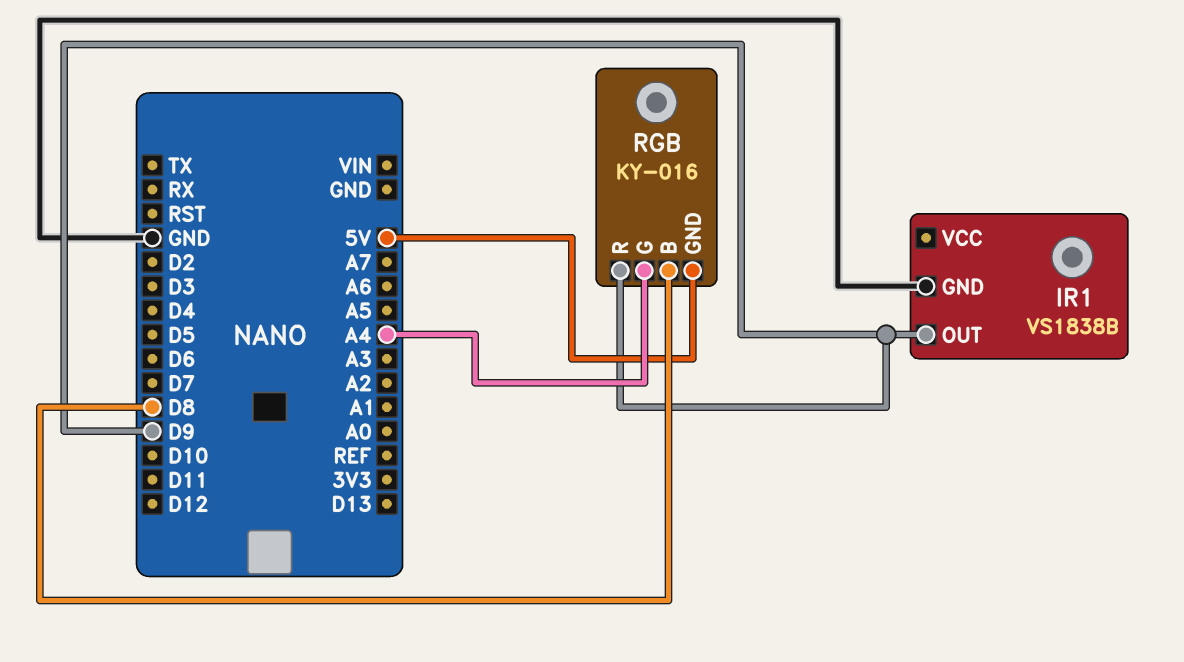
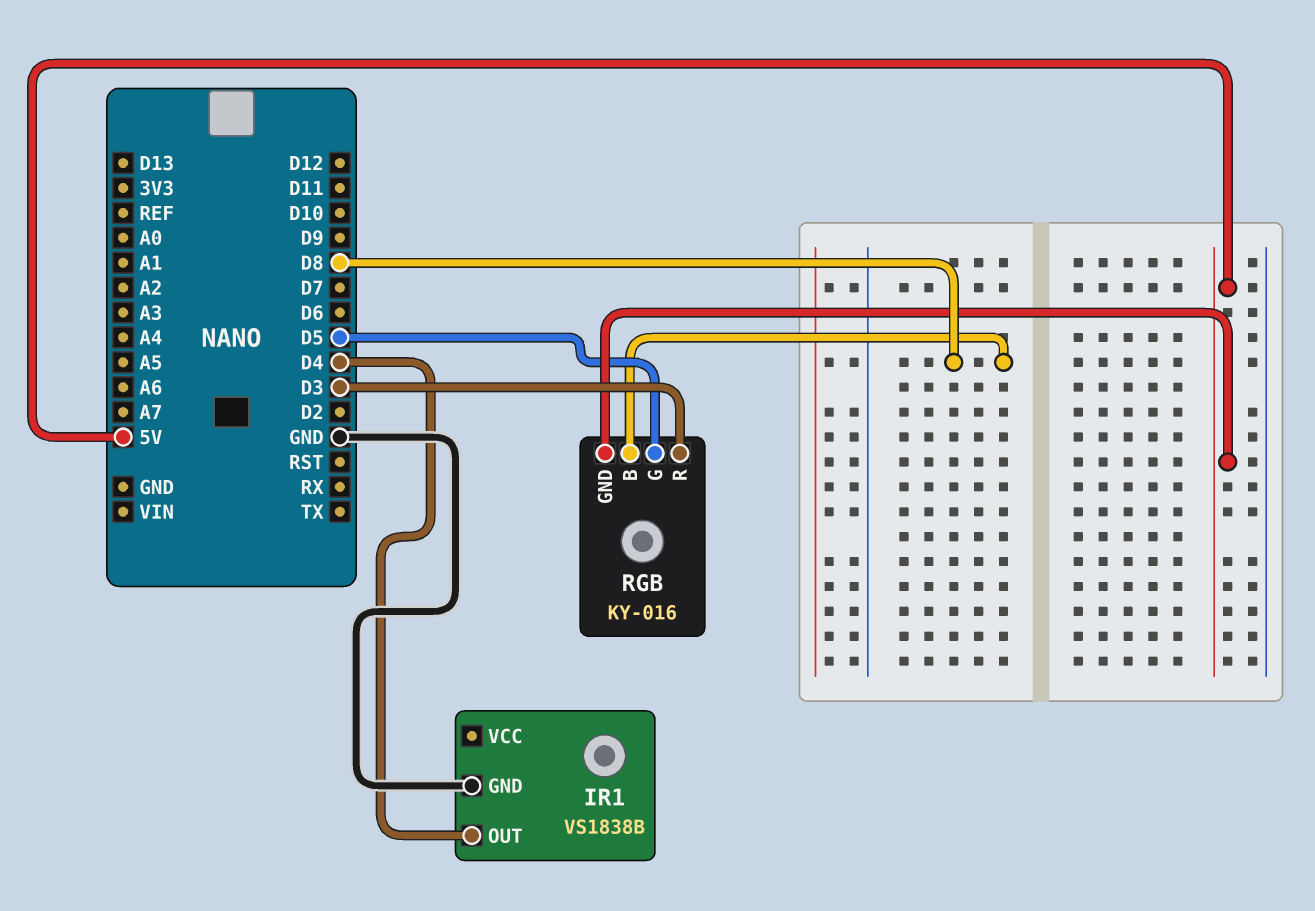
IR1 pin OUT: D9 -> D4
RGB pin G: A4 -> D5
RGB pin R: D9 -> D3

